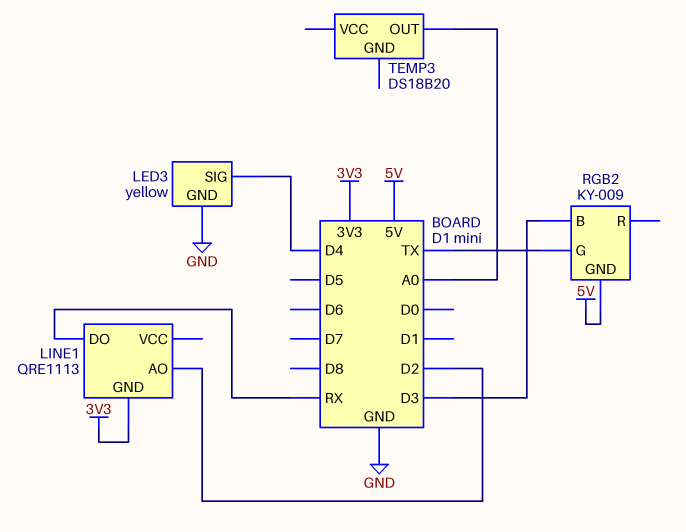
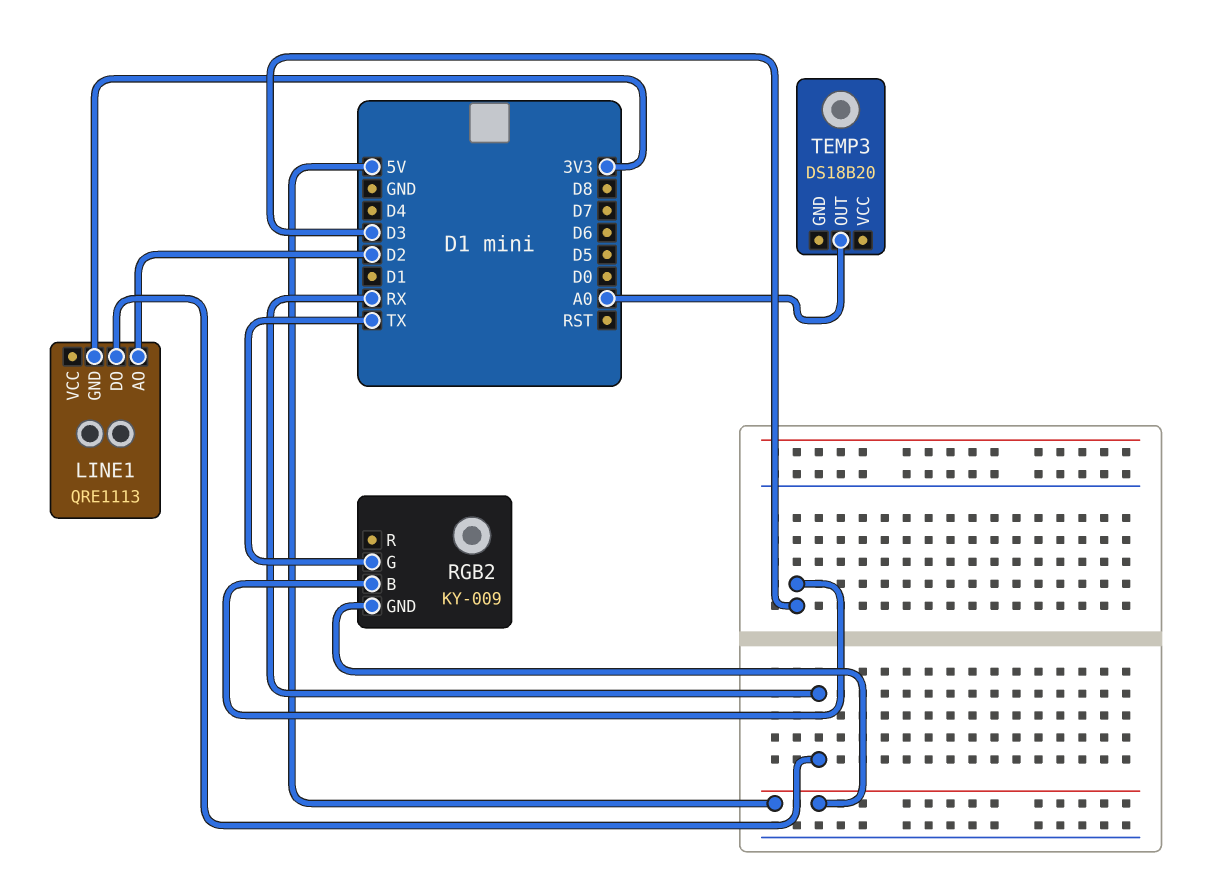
LED3: yellow -> none
LED3 pin GND: GND -> none
LED3 pin SIG: D4 -> none

